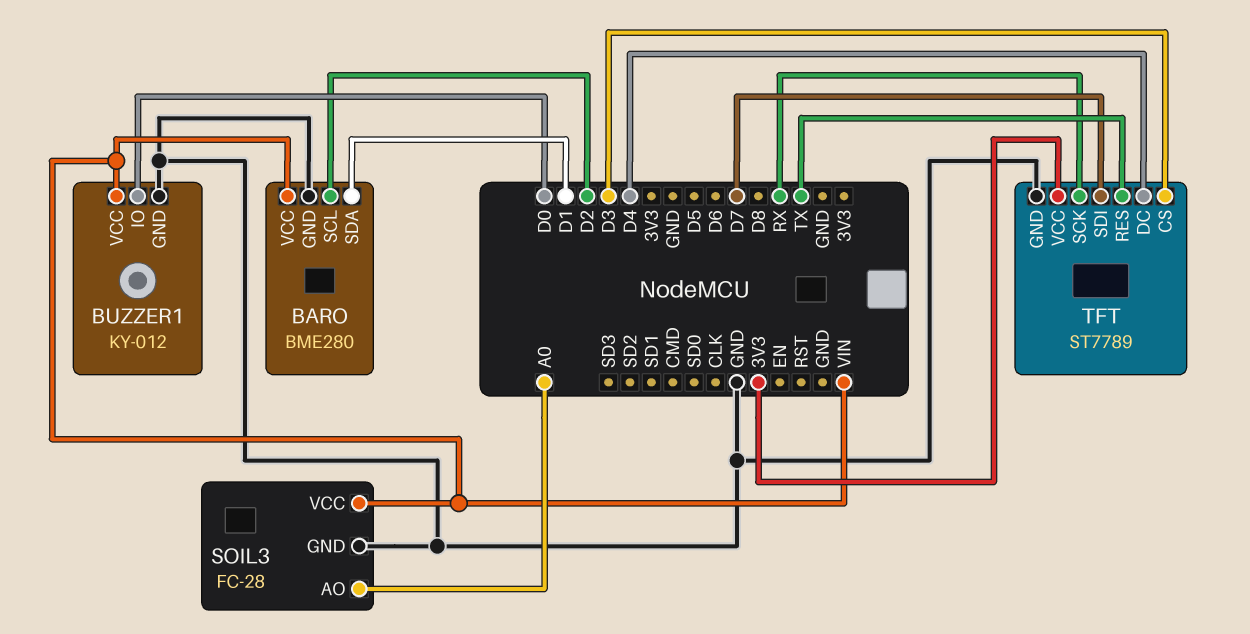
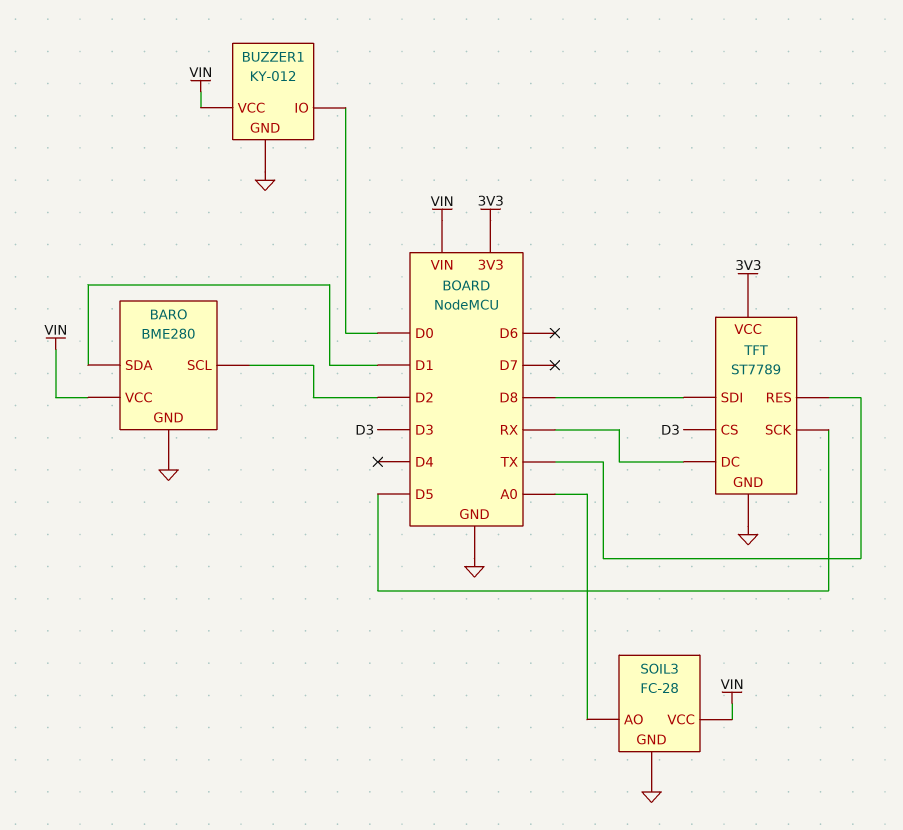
TFT pin DC: D4 -> RX
TFT pin SCK: RX -> D5
TFT pin SDI: D7 -> D8

